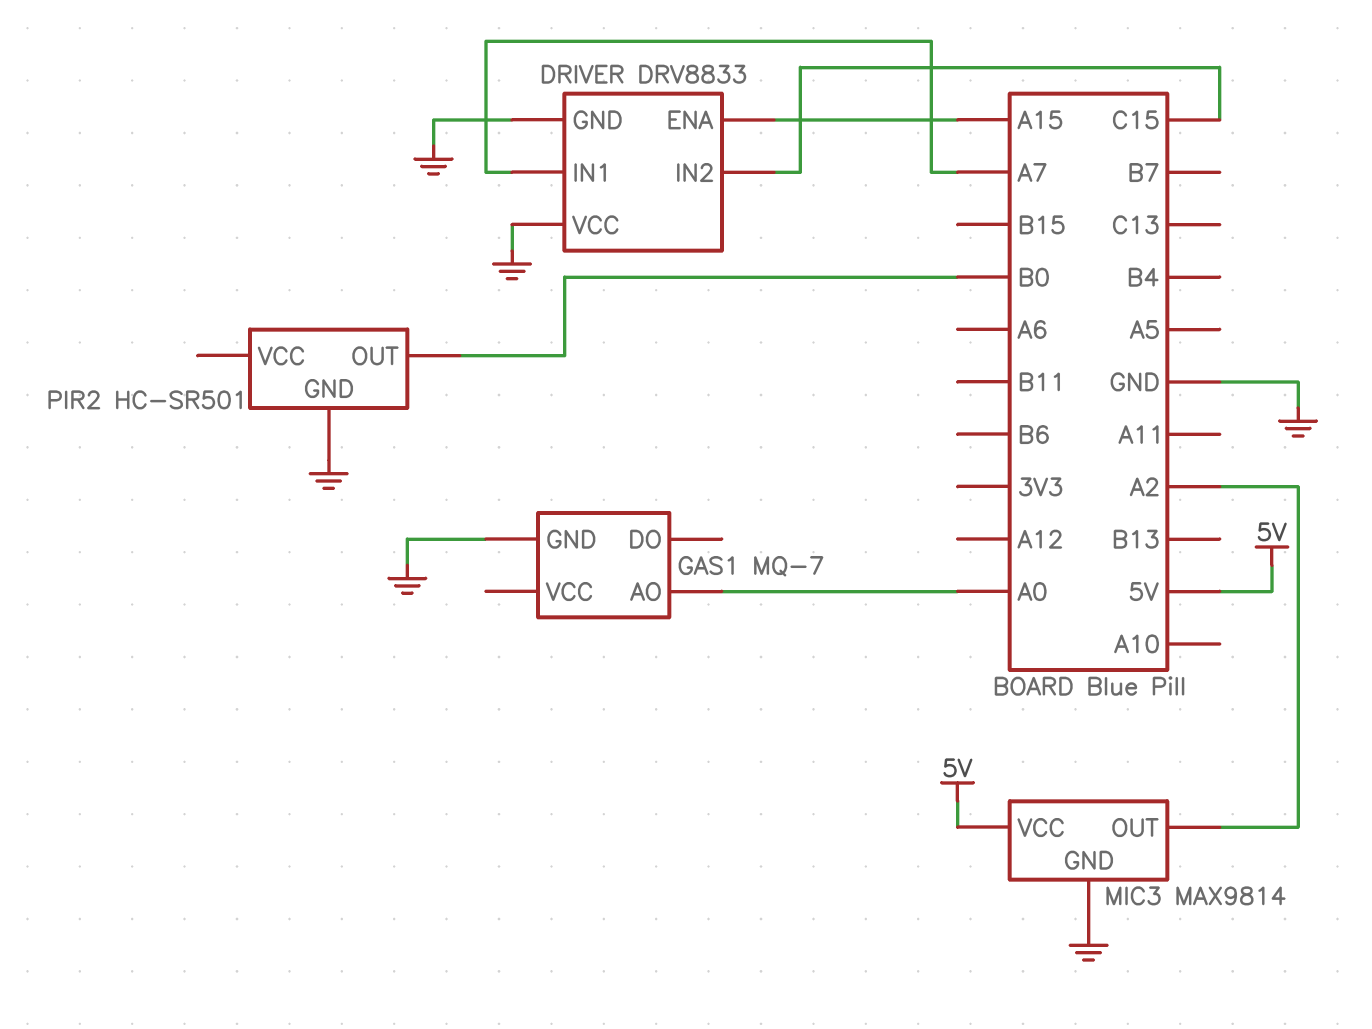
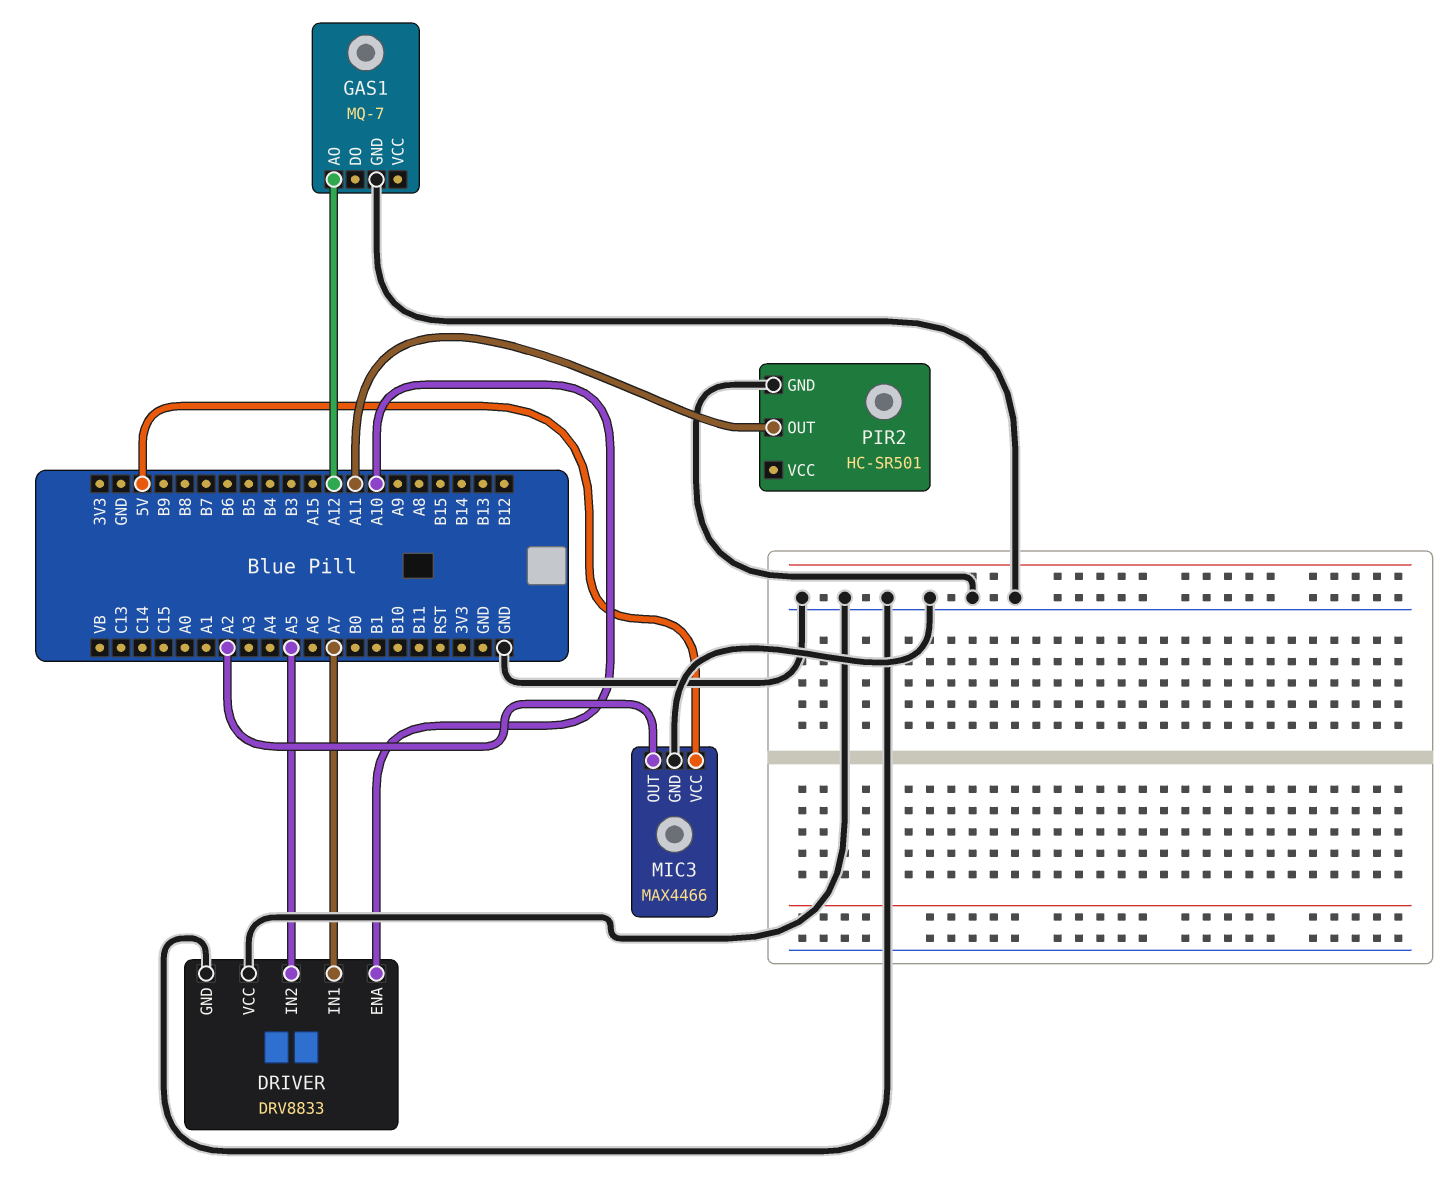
DRIVER pin ENA: A15 -> A10
DRIVER pin IN2: C15 -> A5
GAS1 pin AO: A0 -> A12
MIC3: MAX9814 -> MAX4466
PIR2 pin OUT: B0 -> A11

